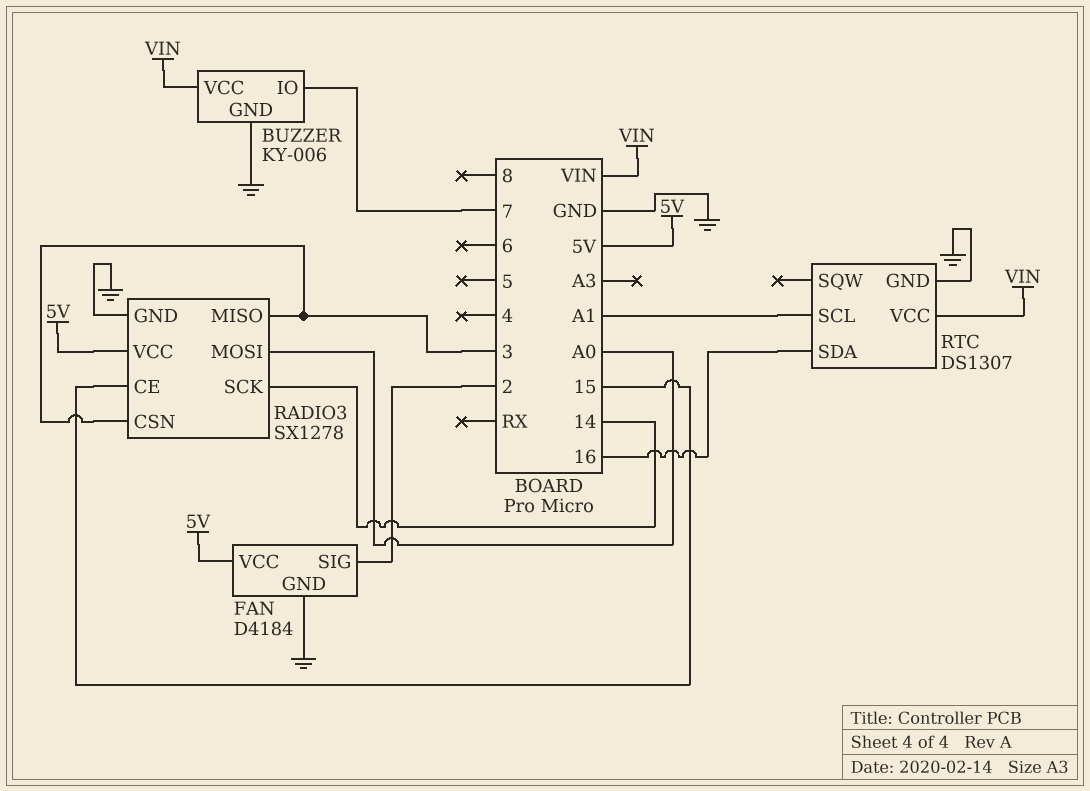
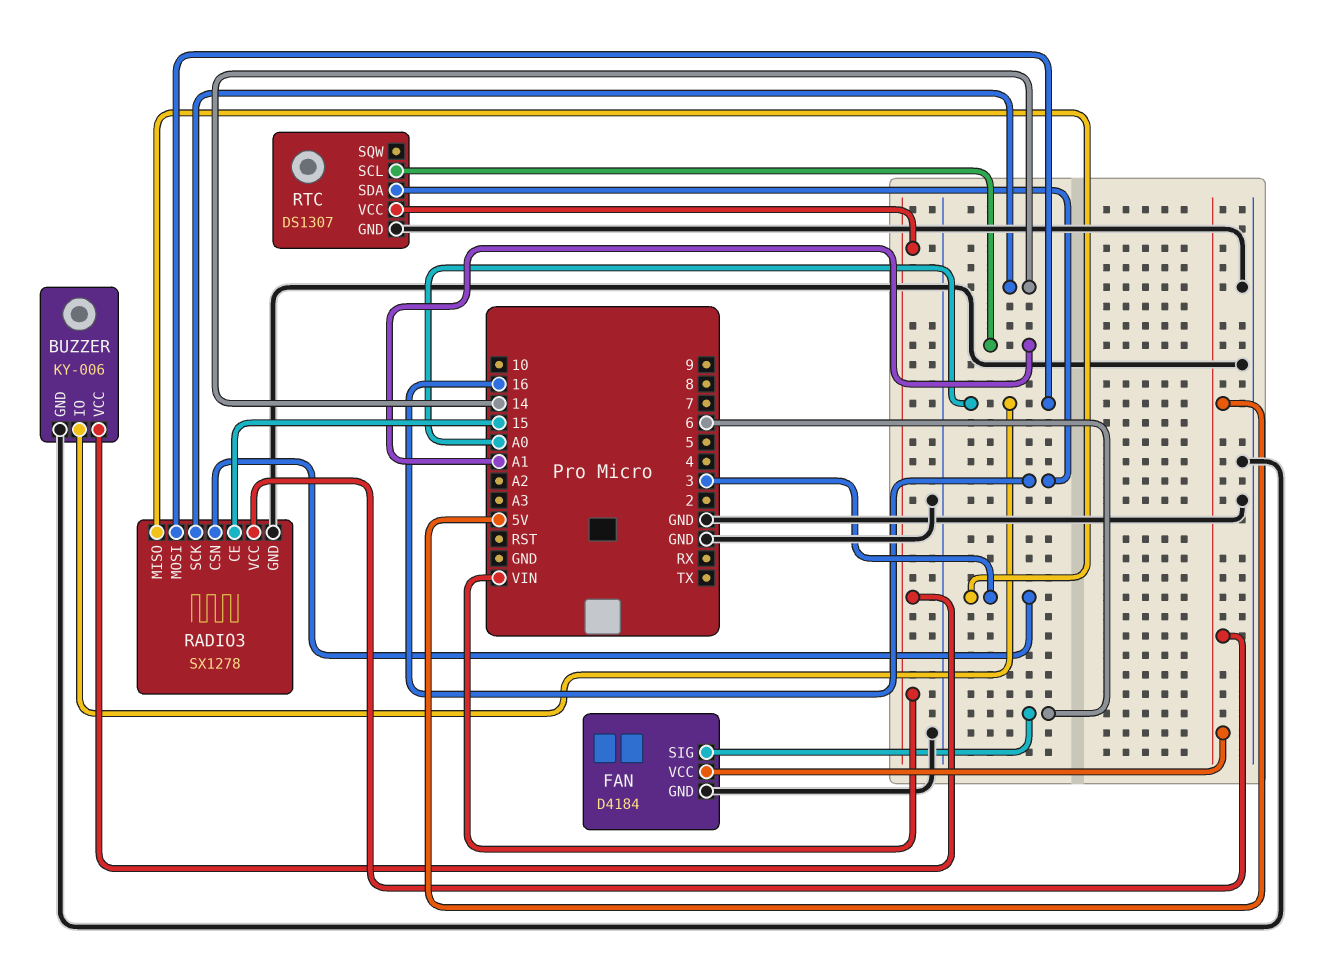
BUZZER pin IO: 7 -> A0
FAN pin SIG: 2 -> 6

